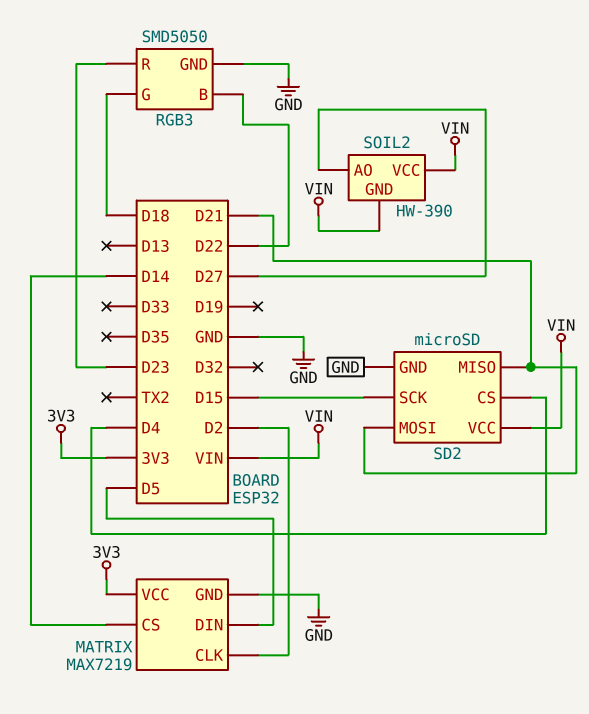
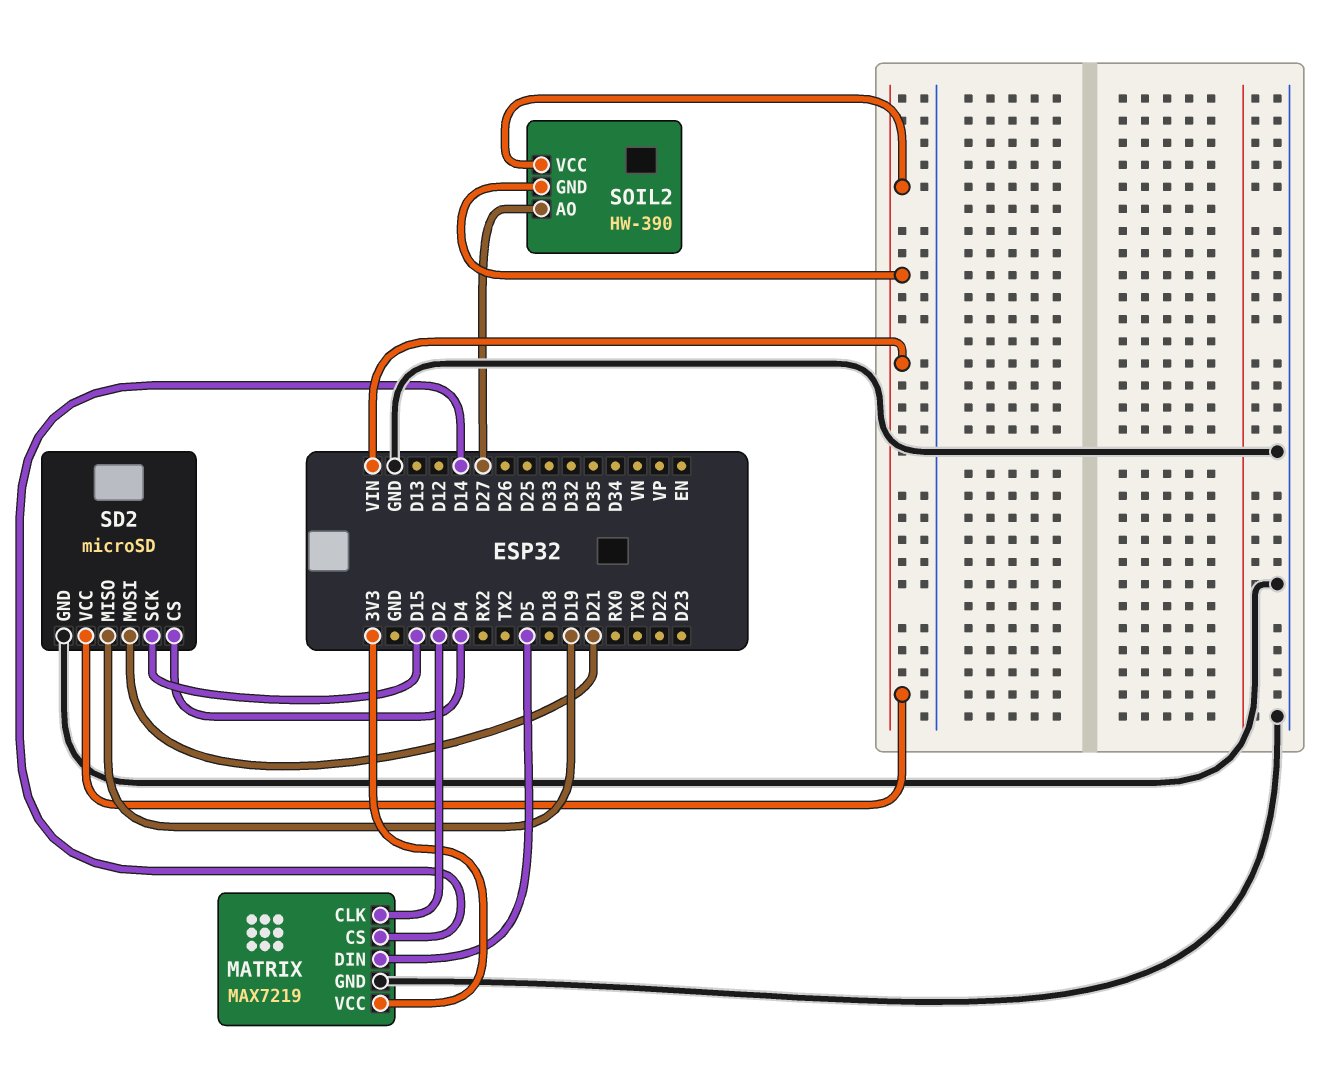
RGB3: SMD5050 -> none
RGB3 pin B: D22 -> none
RGB3 pin G: D18 -> none
RGB3 pin GND: GND -> none
RGB3 pin R: D23 -> none
SD2 pin MISO: D21 -> D19

